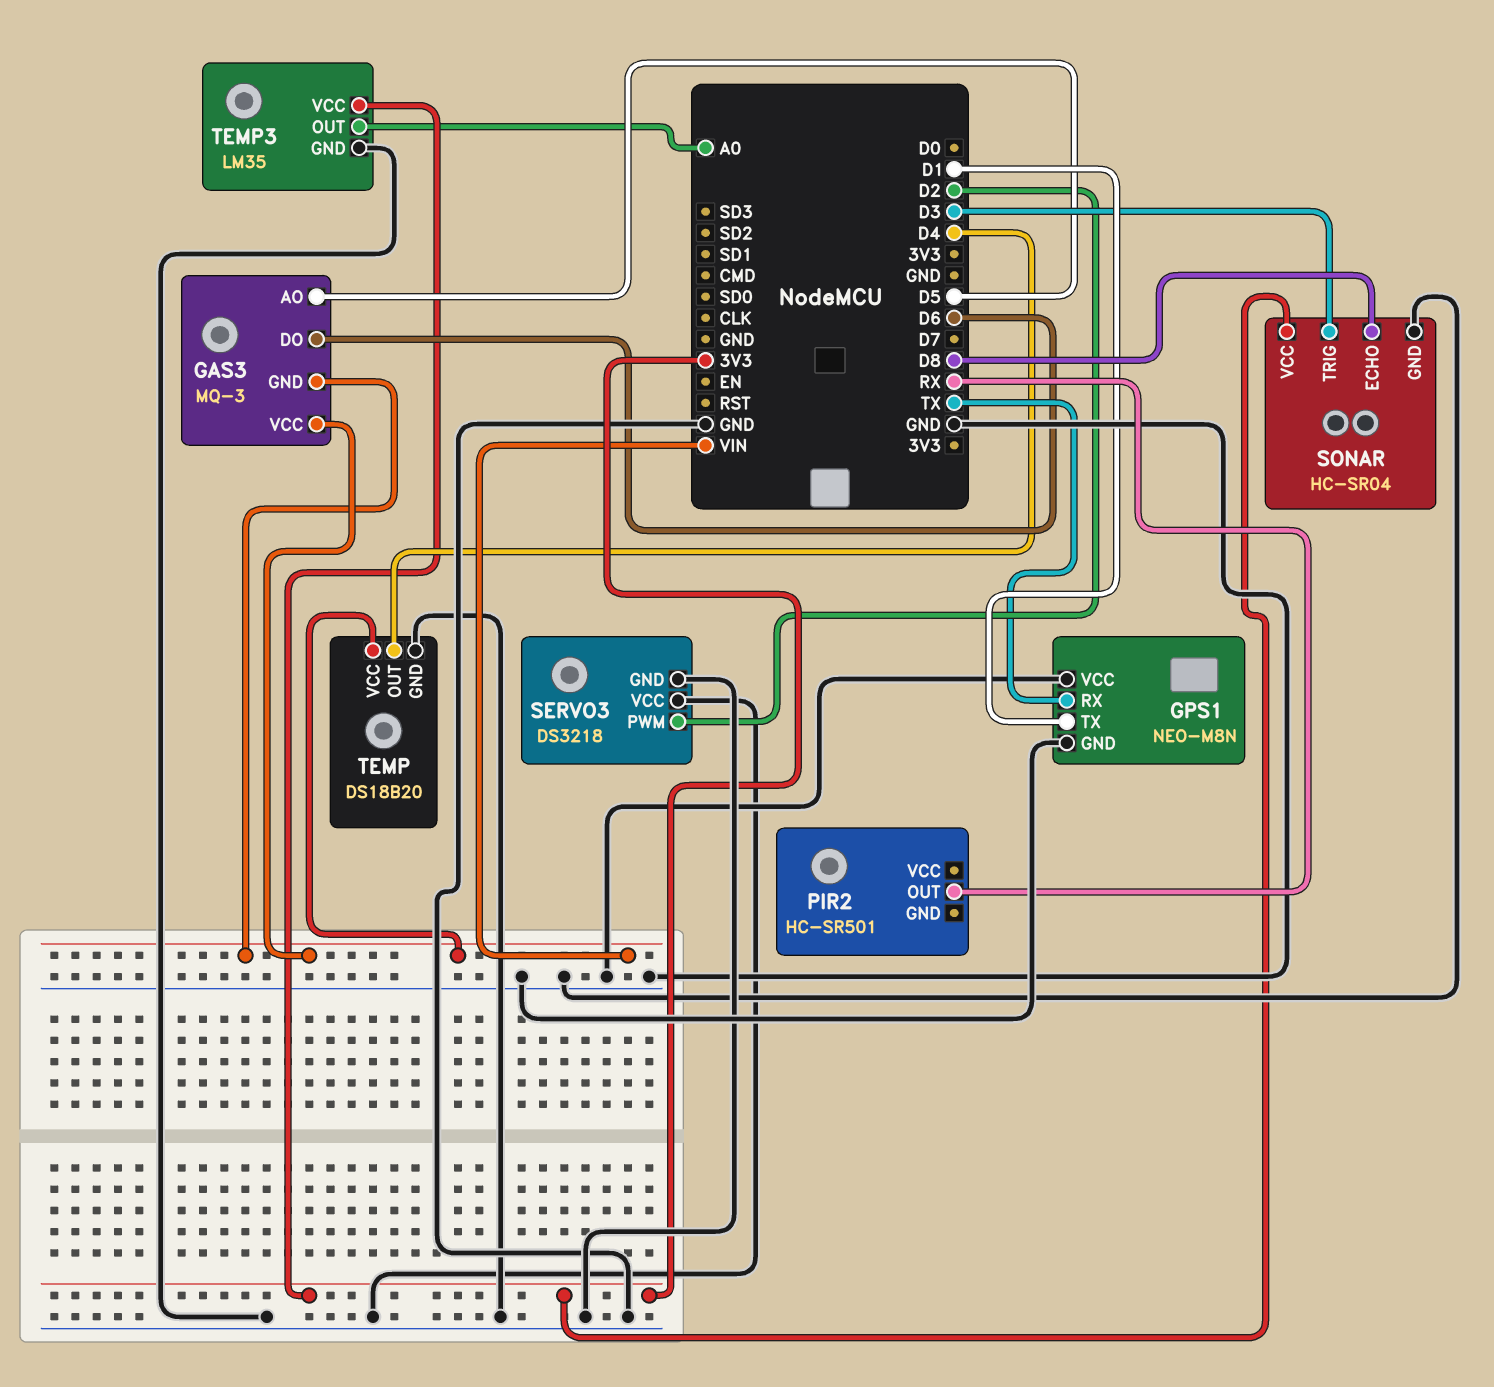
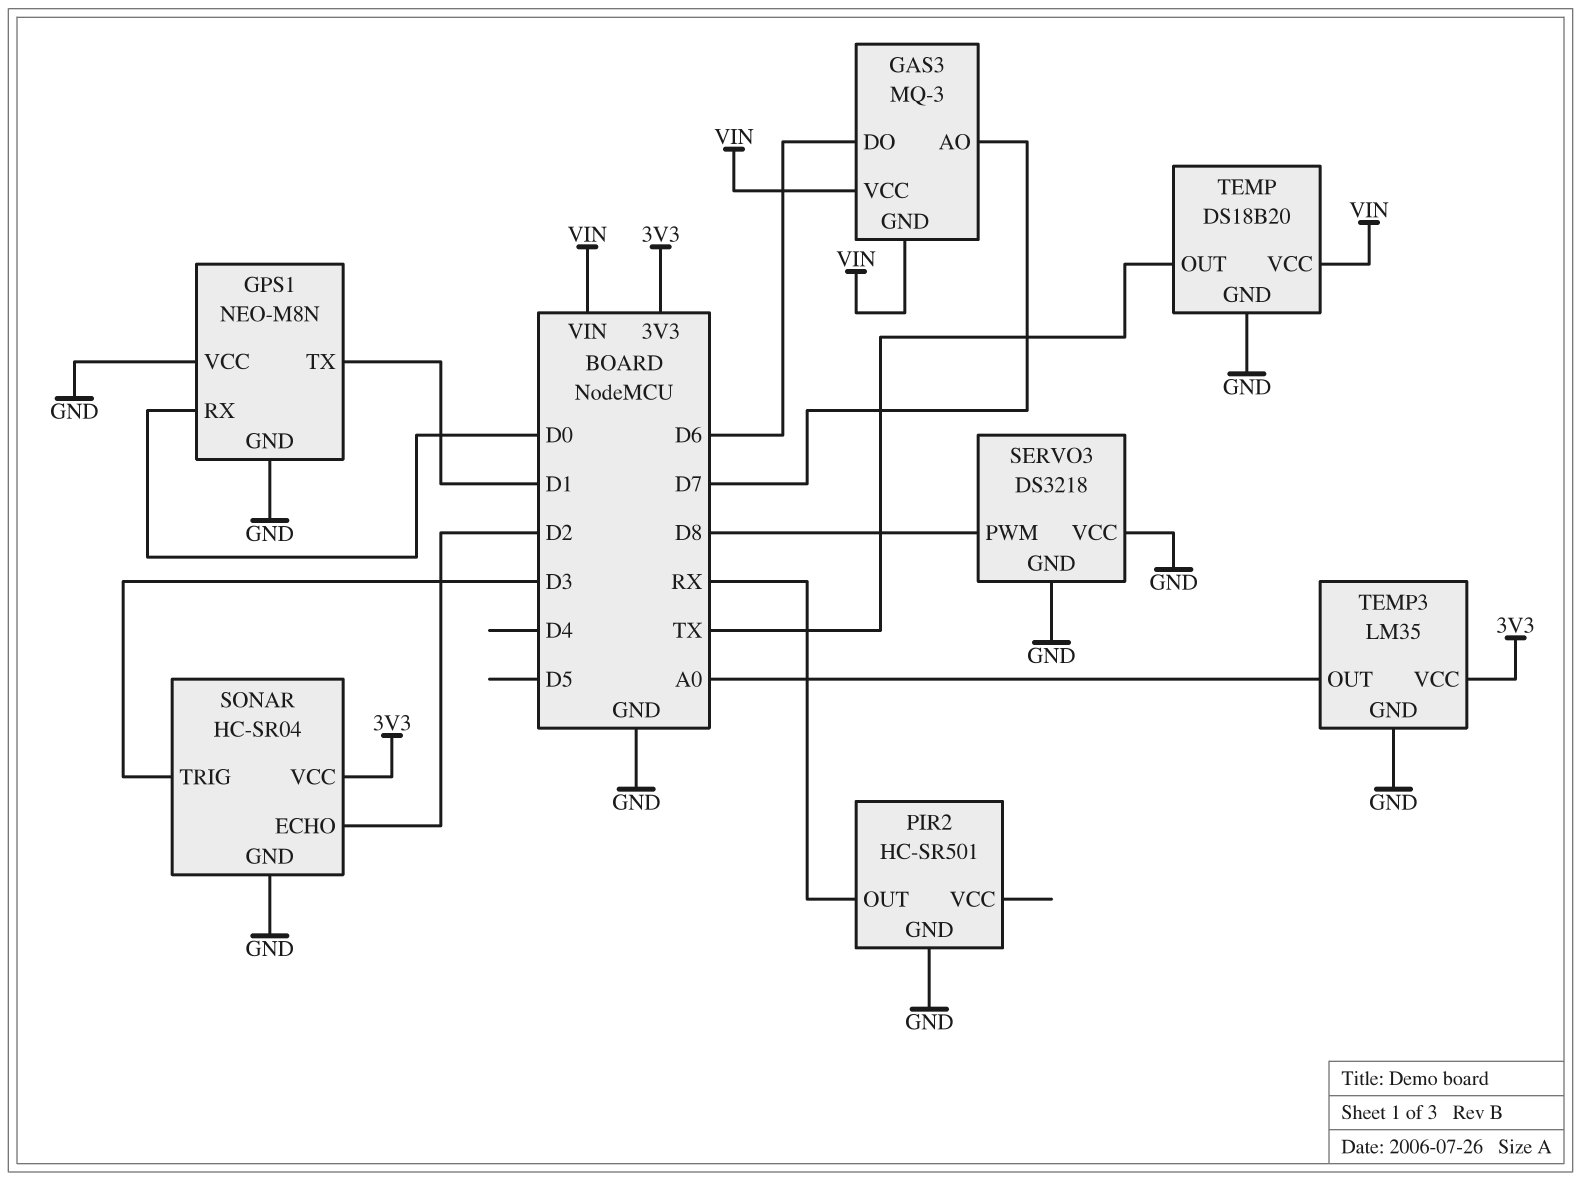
GAS3 pin AO: D5 -> D7
GPS1 pin RX: TX -> D0
PIR2 pin GND: none -> GND
SERVO3 pin PWM: D2 -> D8
SONAR pin ECHO: D8 -> D2
TEMP pin OUT: D4 -> TX

